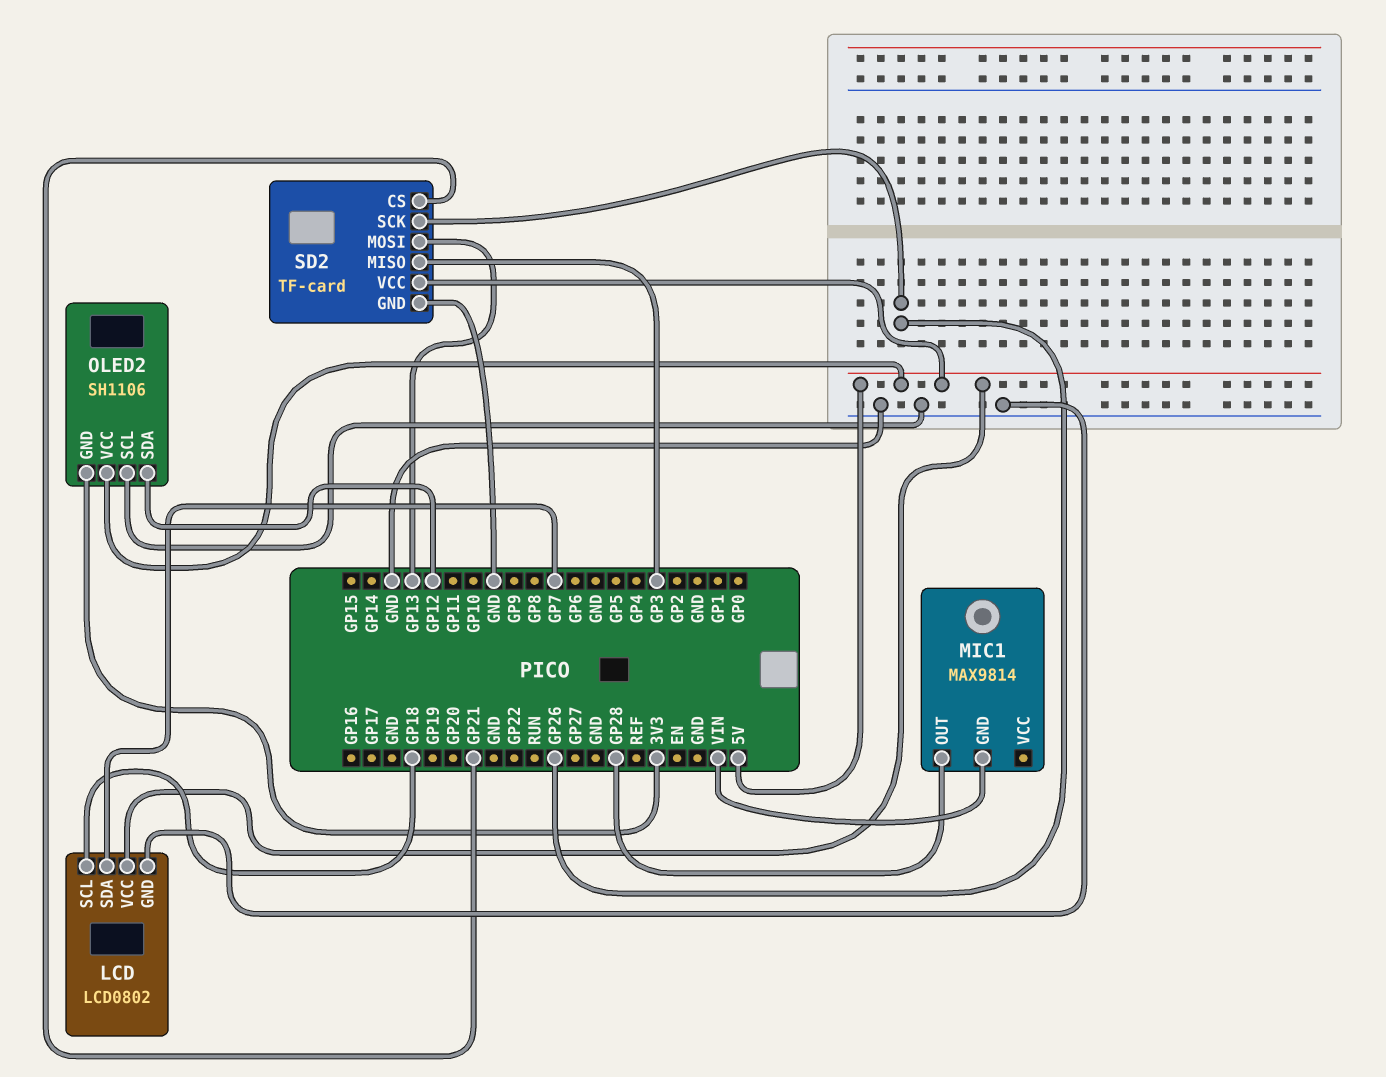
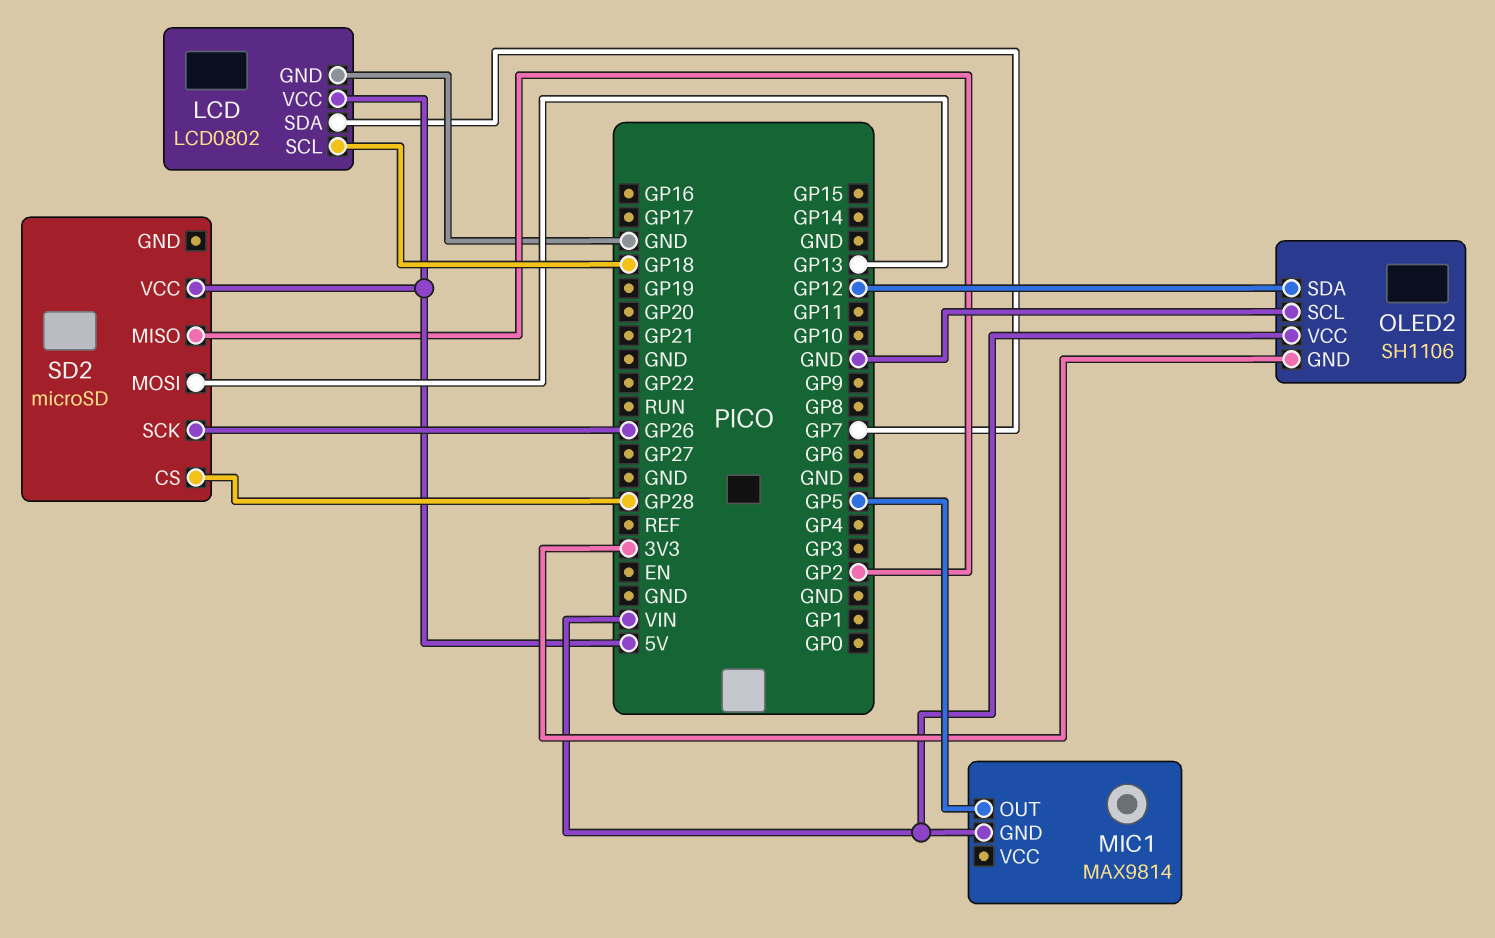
MIC1 pin OUT: GP28 -> GP5
OLED2 pin VCC: 5V -> VIN
SD2: TF-card -> microSD
SD2 pin CS: GP21 -> GP28
SD2 pin GND: GND -> none
SD2 pin MISO: GP3 -> GP2

